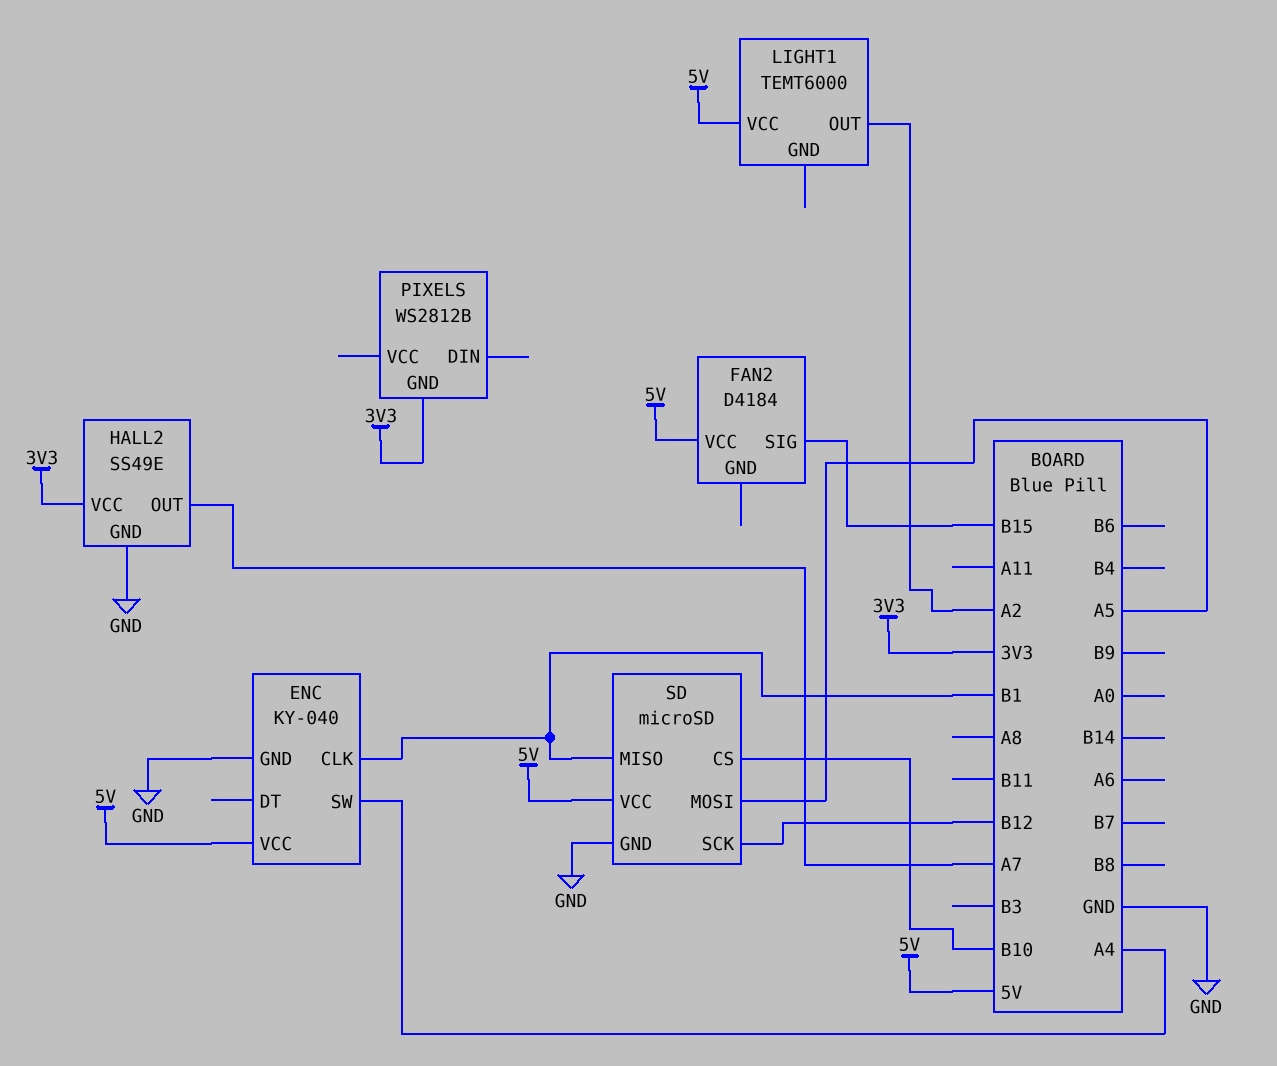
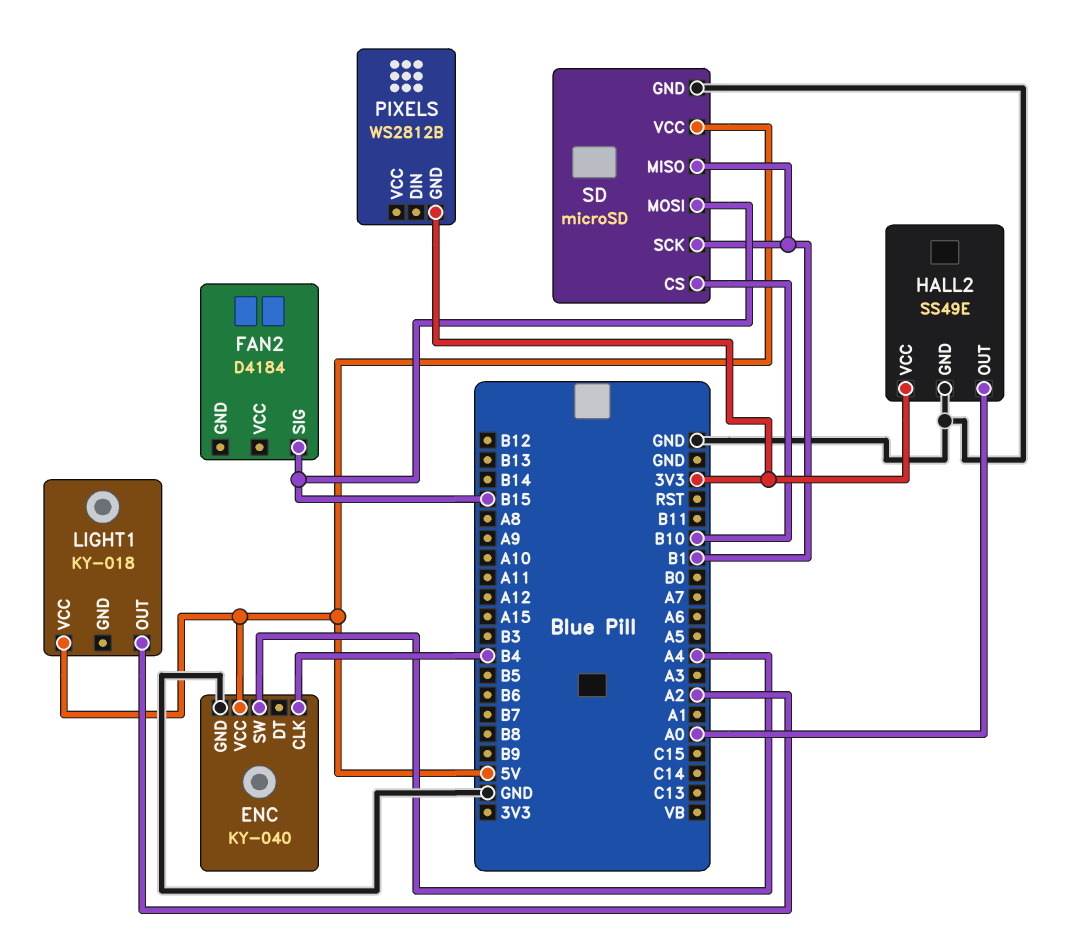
ENC pin CLK: B1 -> B4
FAN2 pin VCC: 5V -> none
HALL2 pin OUT: A7 -> A0
LIGHT1: TEMT6000 -> KY-018
SD pin MOSI: A5 -> B15
SD pin SCK: B12 -> B1

